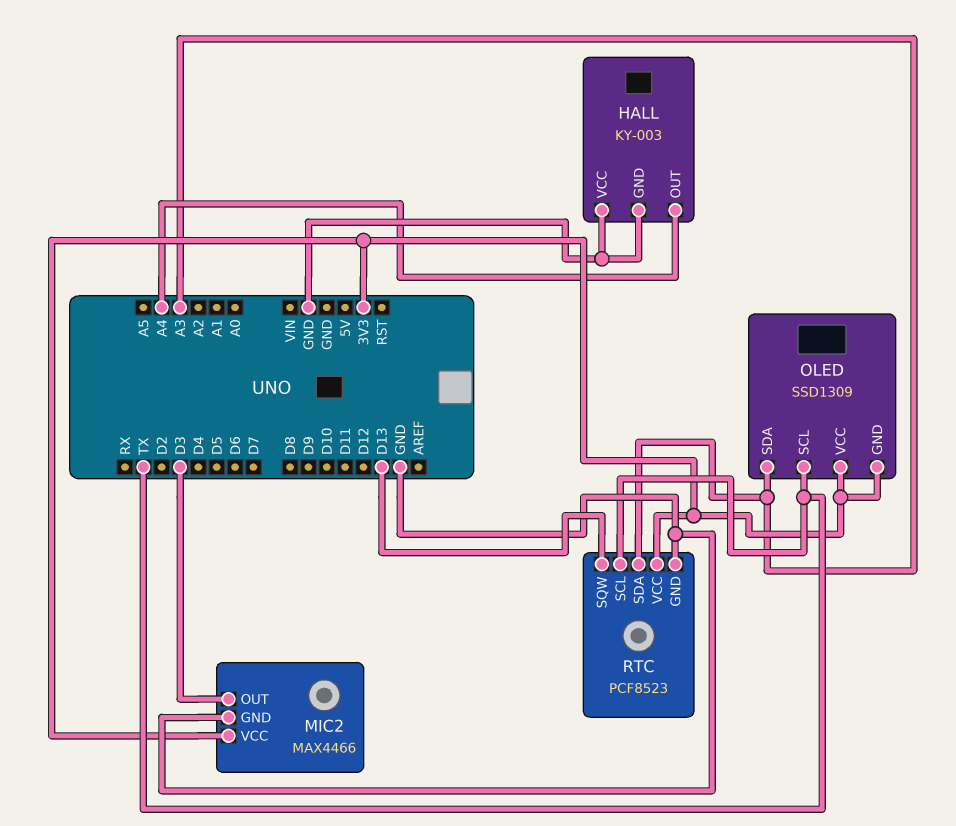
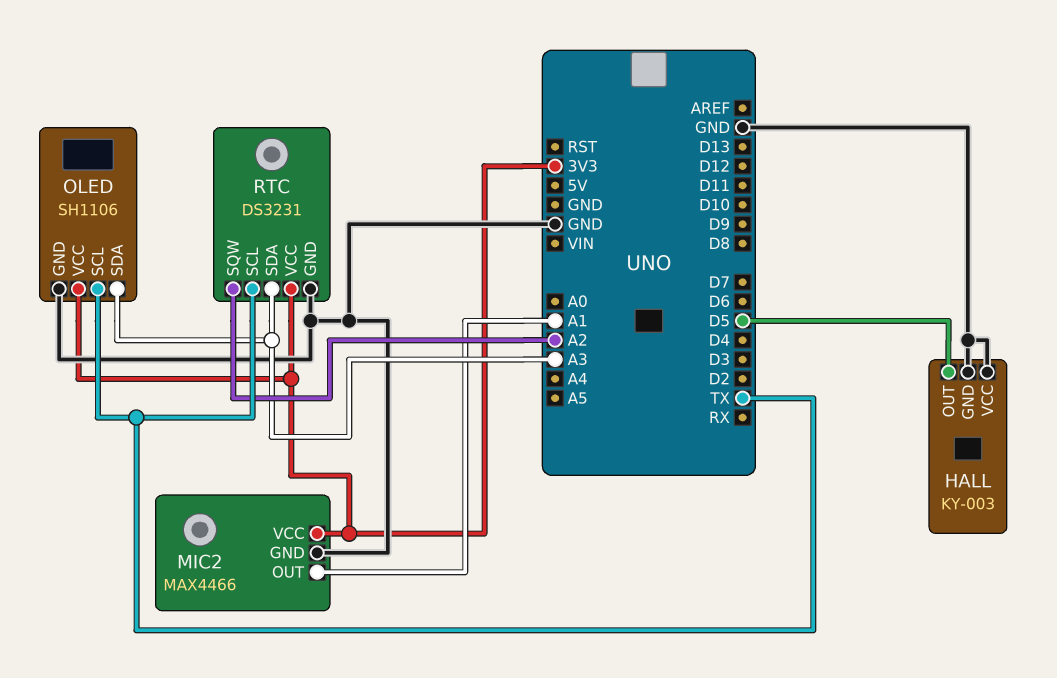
HALL pin OUT: A4 -> D5
MIC2 pin OUT: D3 -> A1
OLED: SSD1309 -> SH1106
OLED pin GND: 3V3 -> GND
RTC: PCF8523 -> DS3231
RTC pin SQW: D13 -> A2

